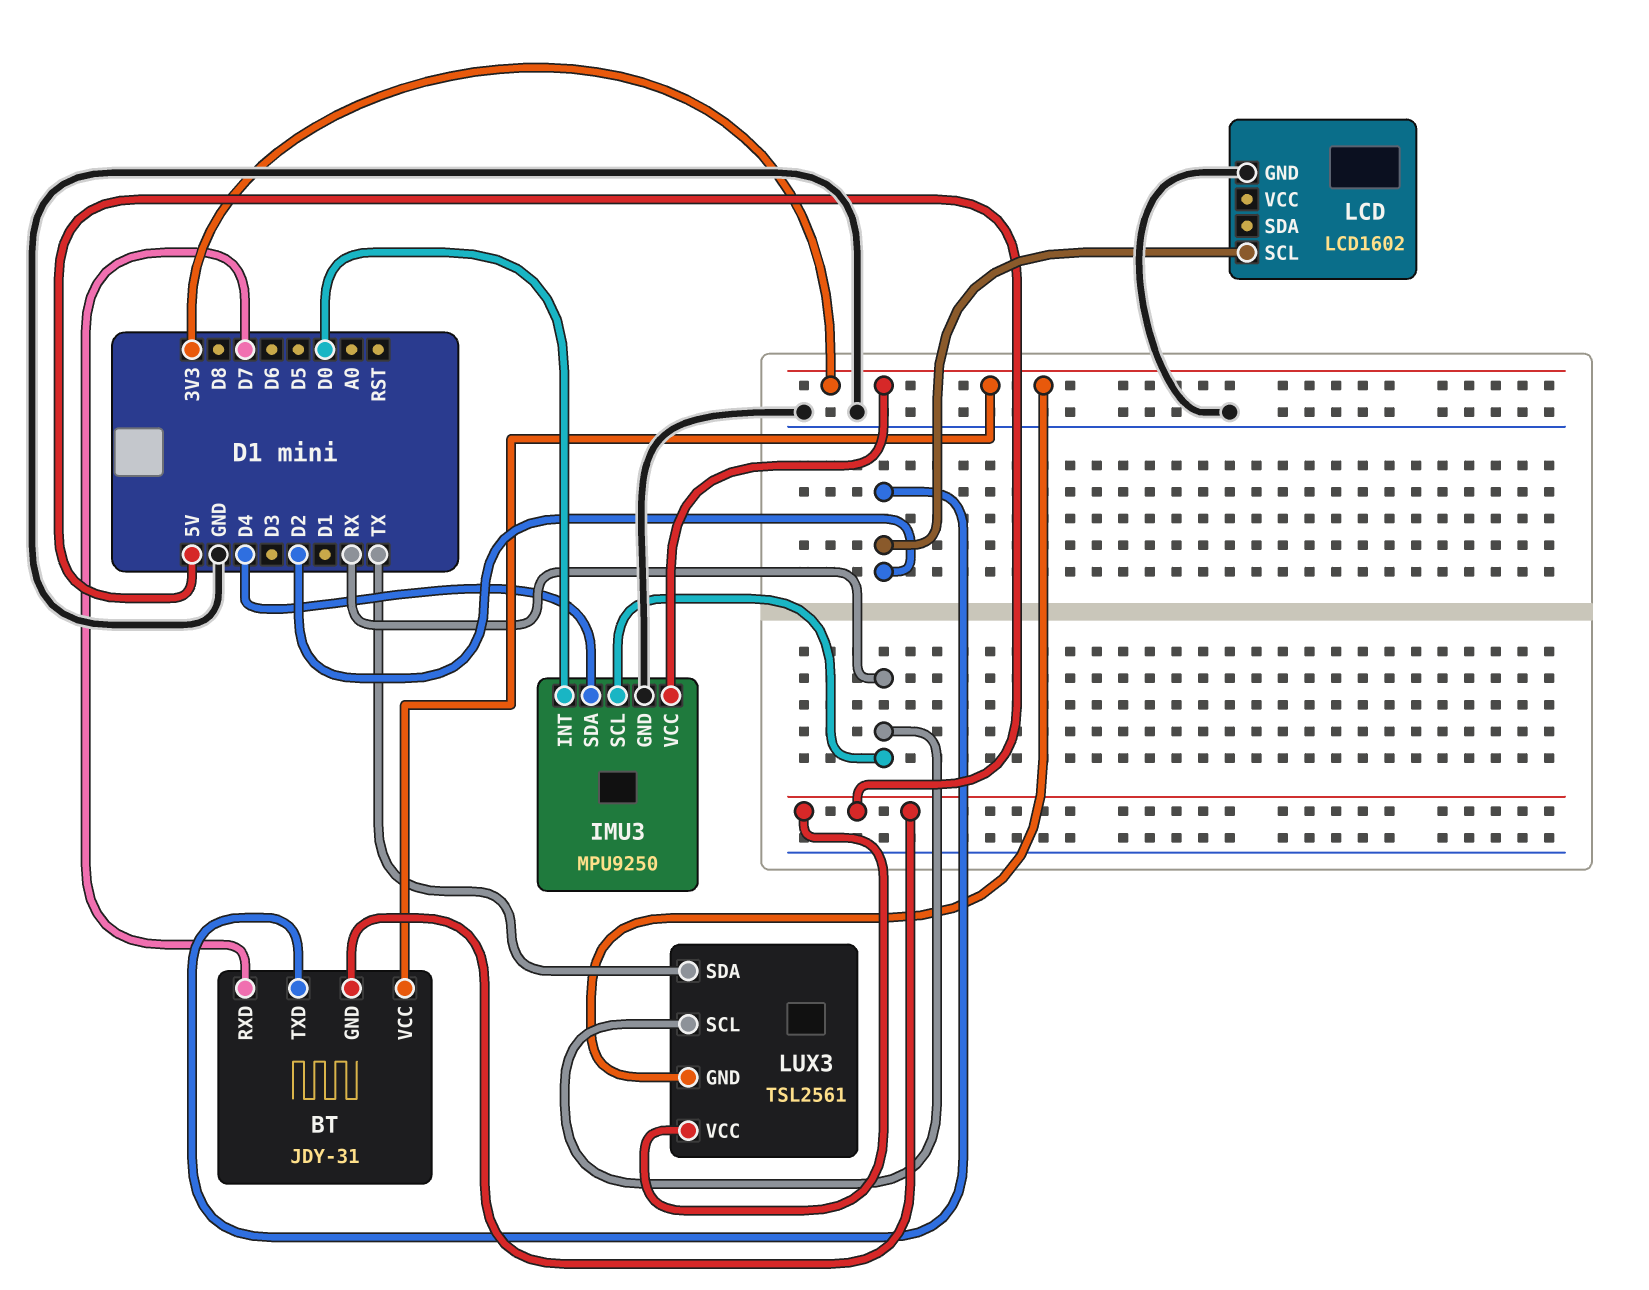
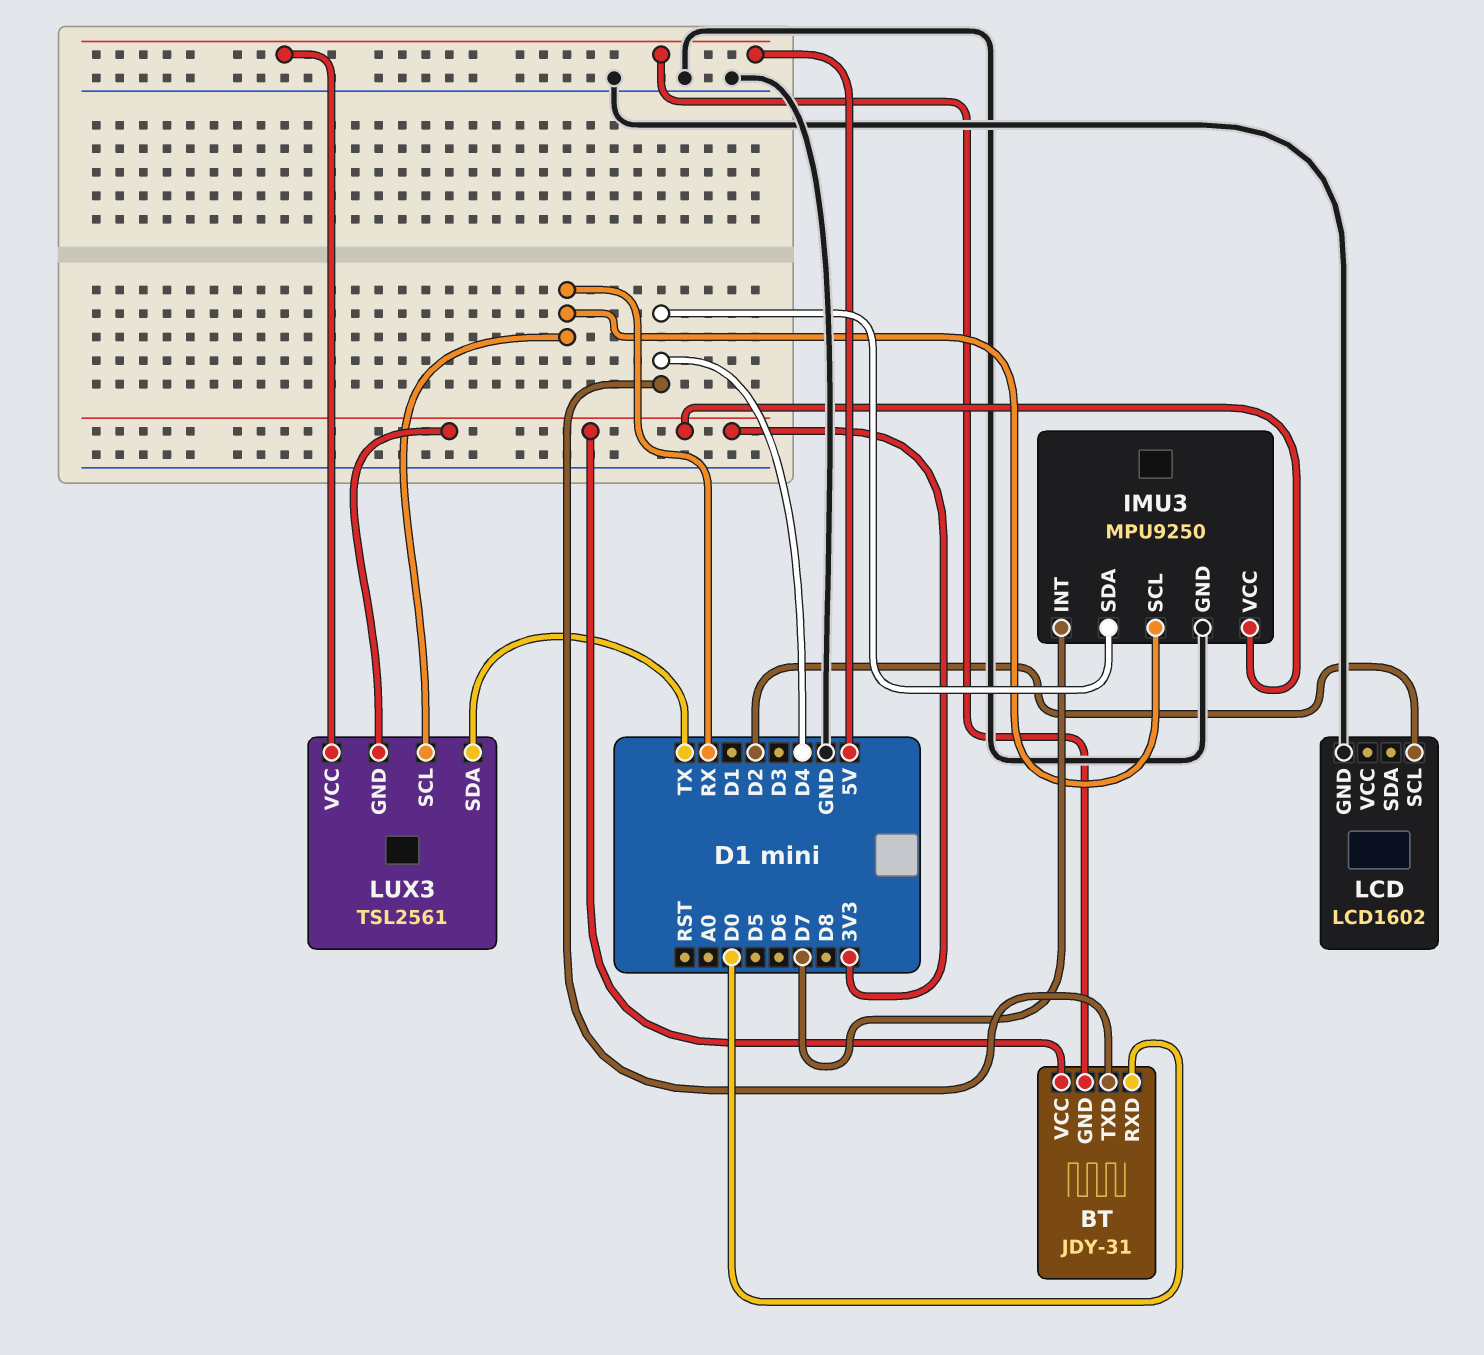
BT pin RXD: D7 -> D0
BT pin TXD: D2 -> D4
IMU3 pin INT: D0 -> D7

